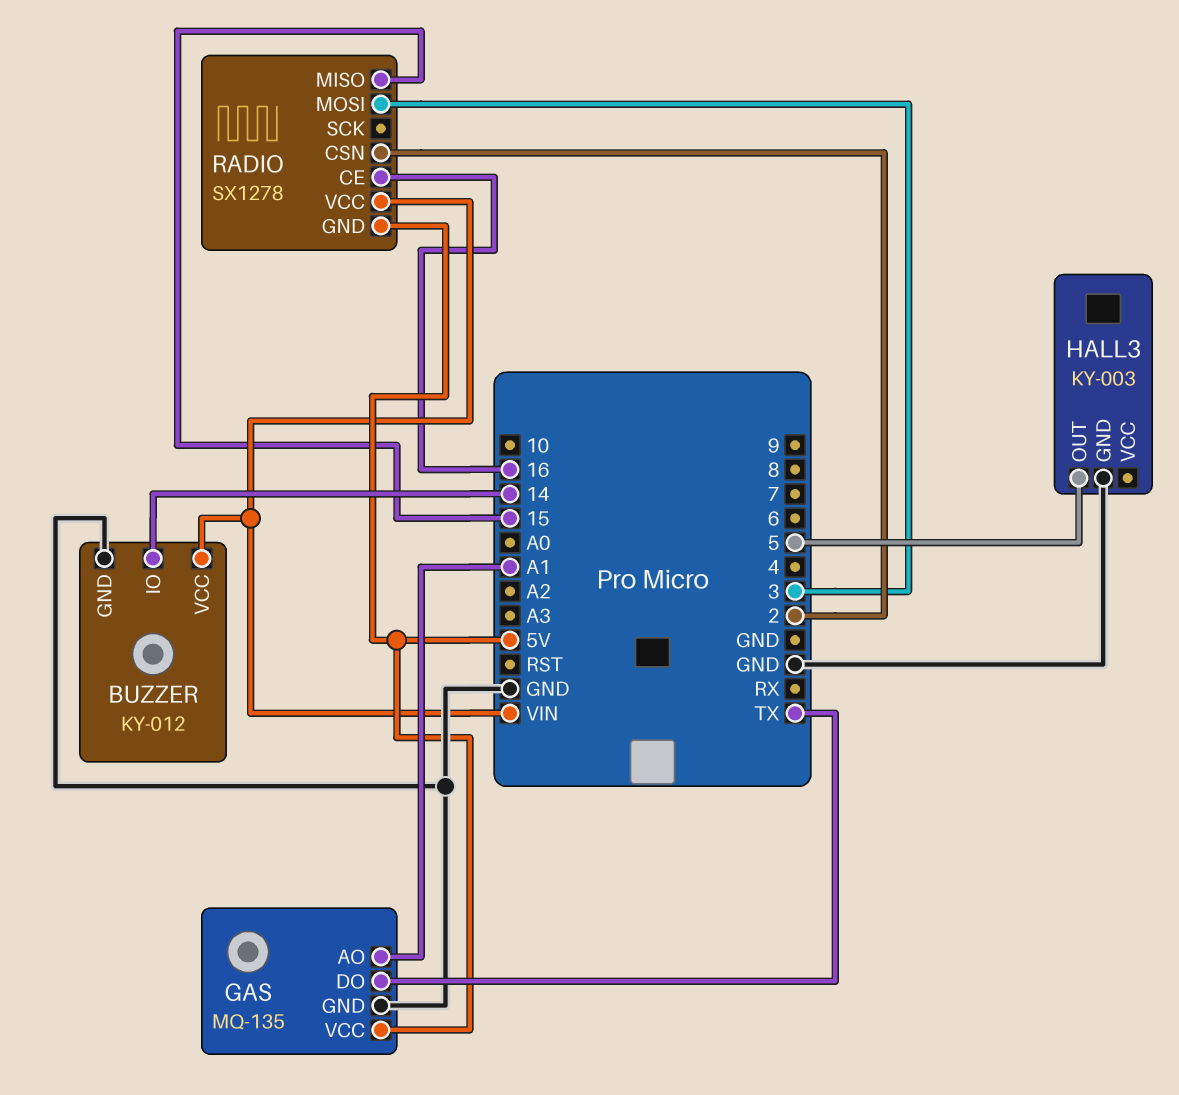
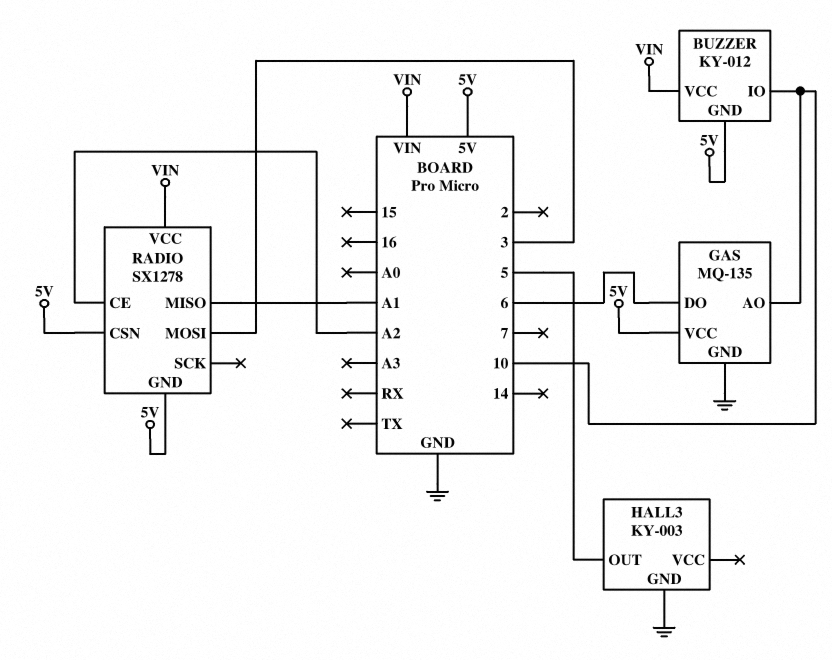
BUZZER pin GND: GND -> 5V
BUZZER pin IO: 14 -> 10
GAS pin AO: A1 -> 10
GAS pin DO: TX -> 6
RADIO pin CE: 16 -> A2
RADIO pin CSN: 2 -> 5V
RADIO pin MISO: 15 -> A1

